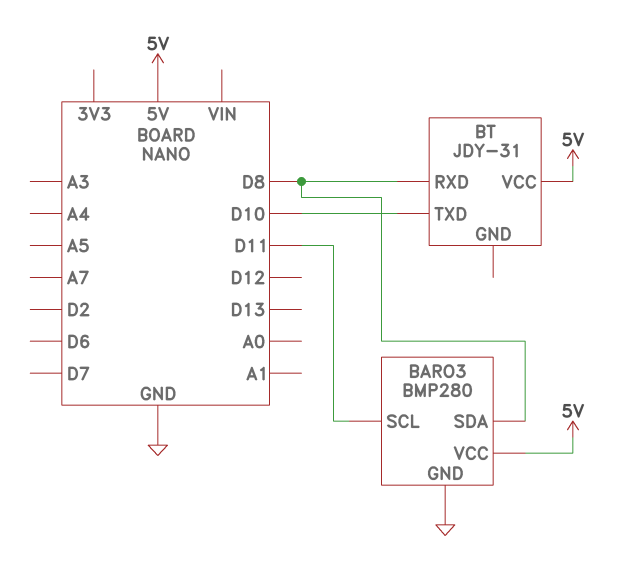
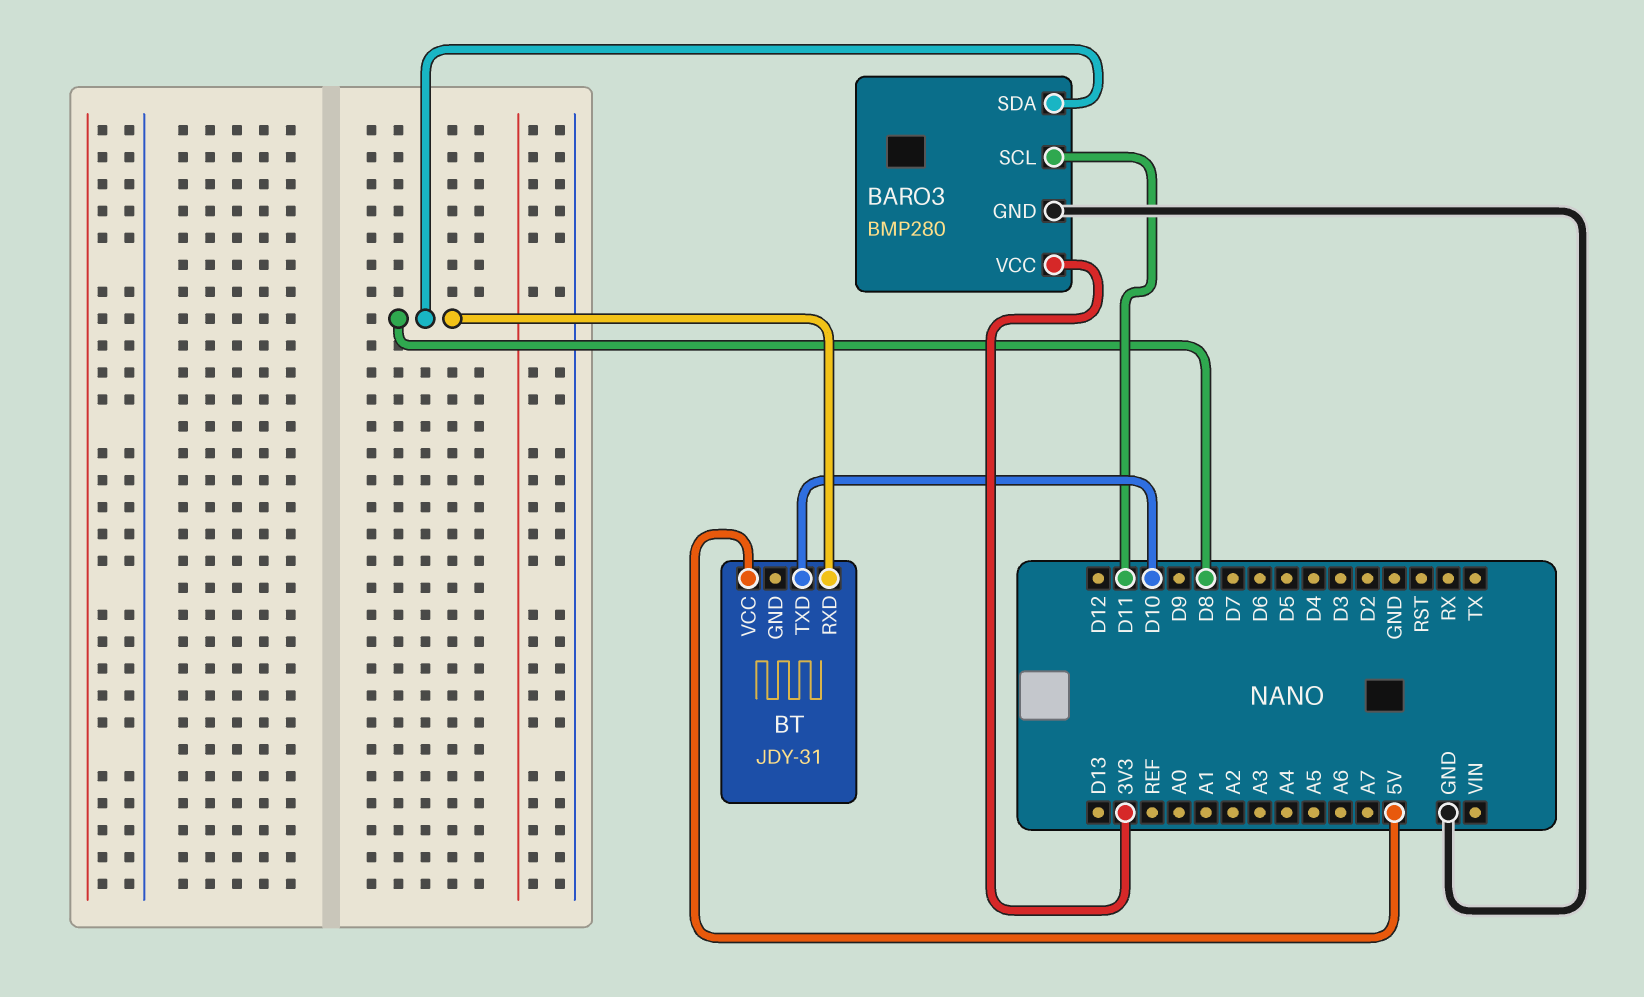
BARO3 pin VCC: 5V -> 3V3

